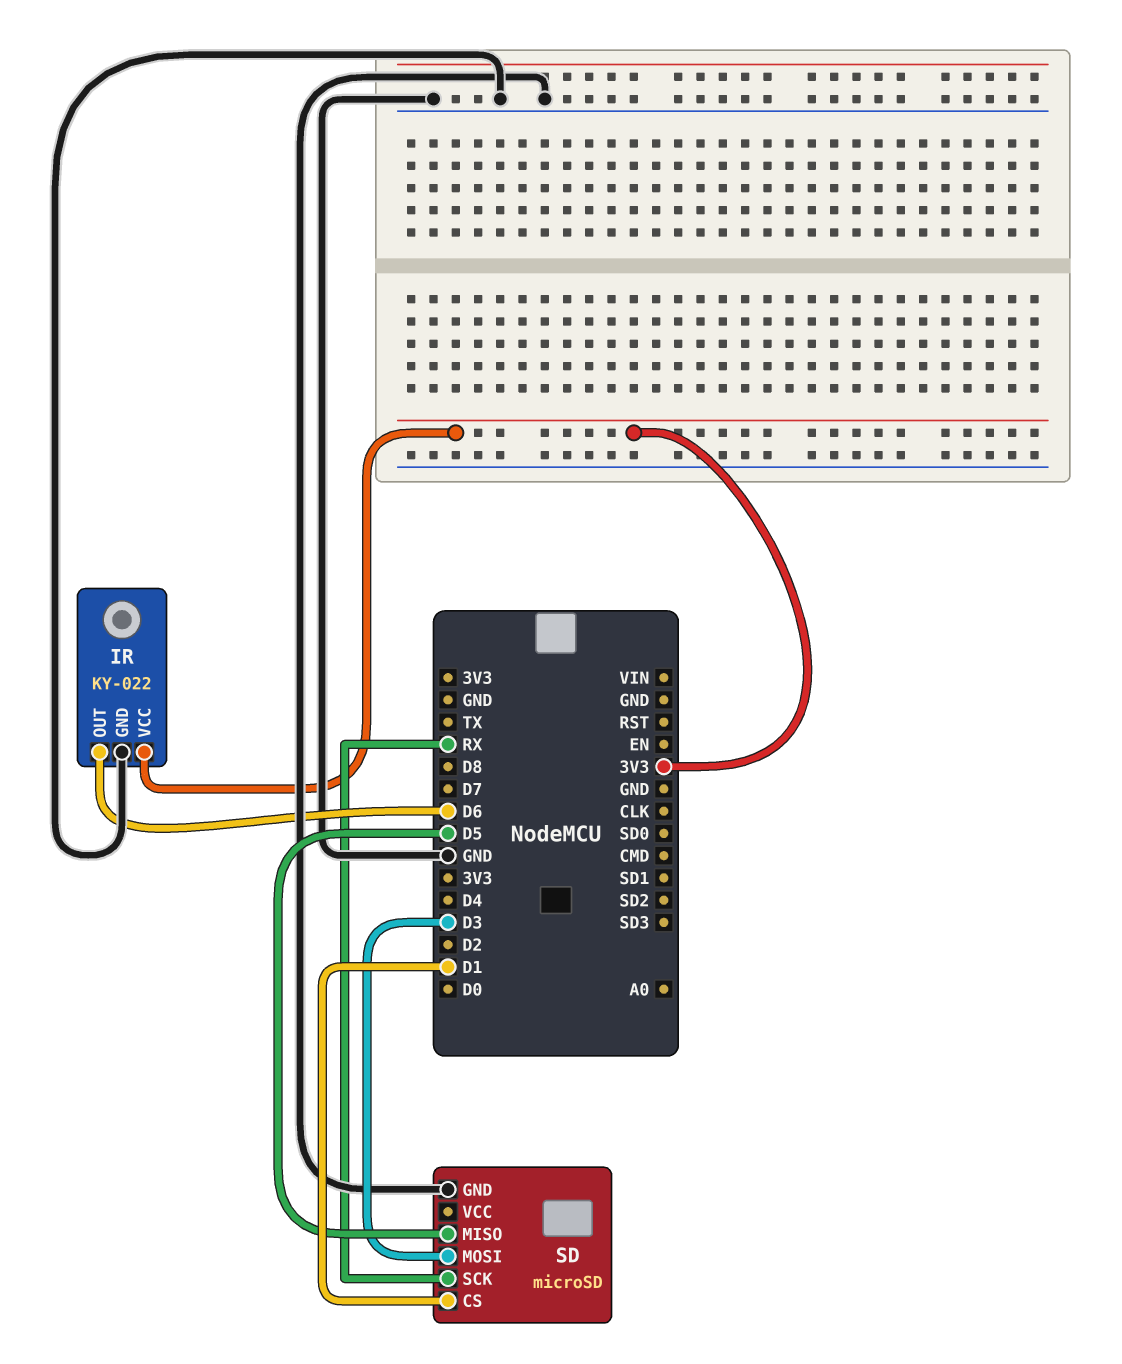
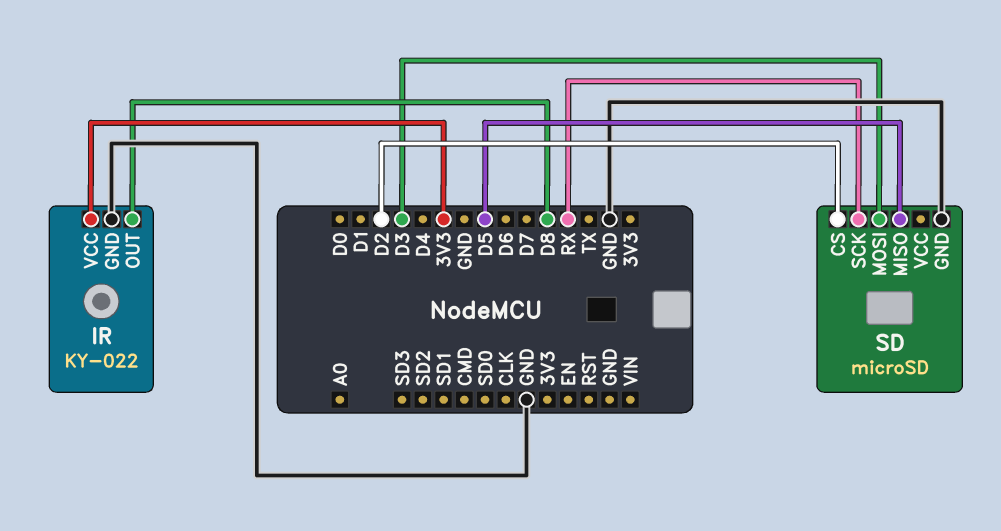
IR pin OUT: D6 -> D8
SD pin CS: D1 -> D2

